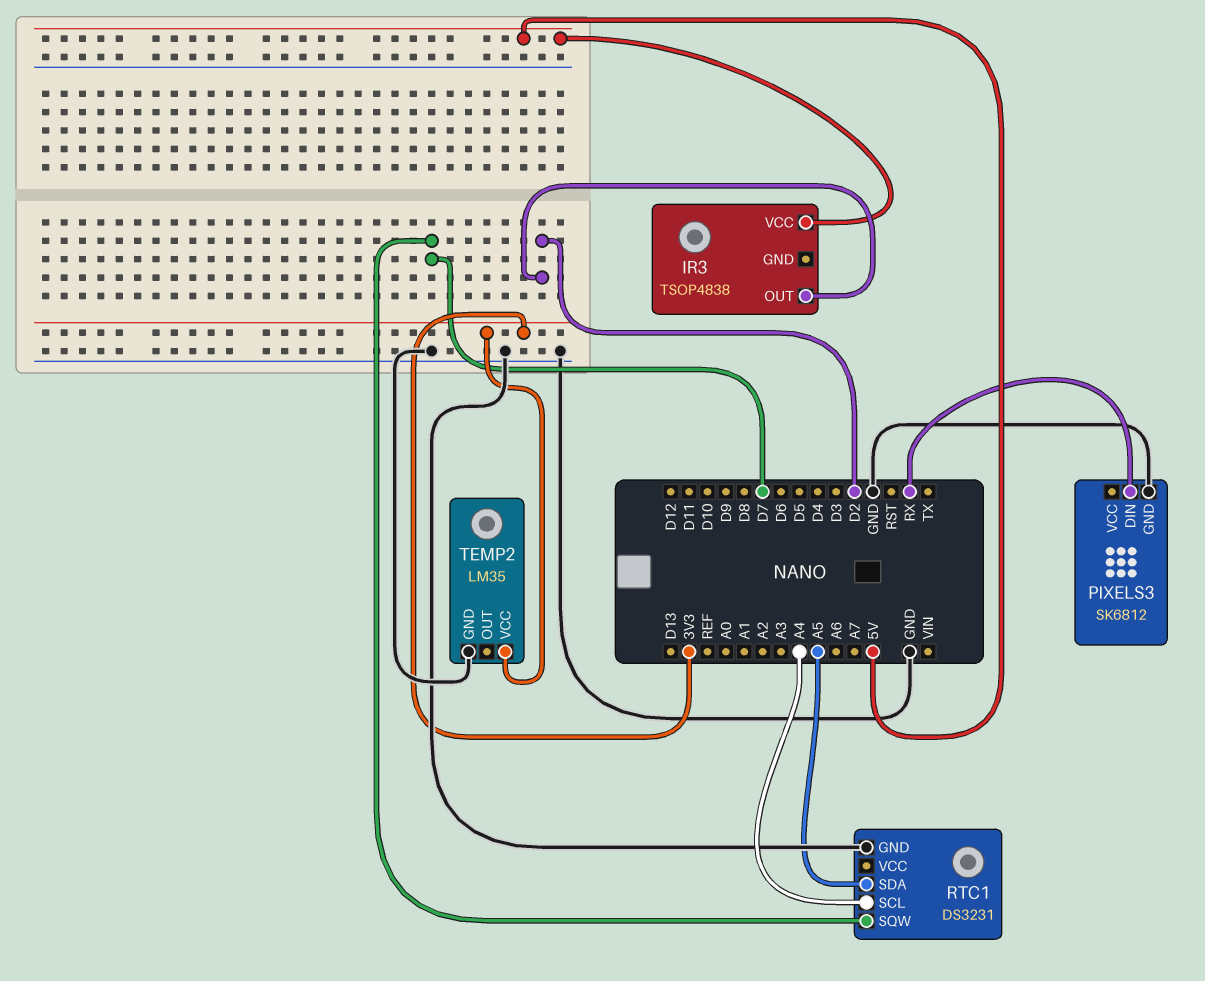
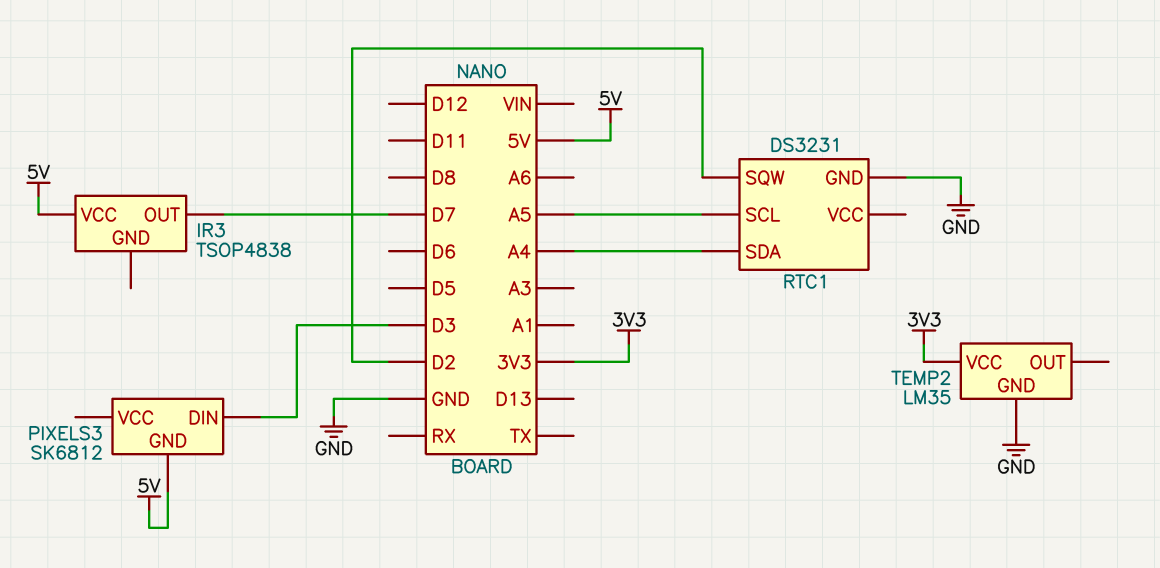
IR3 pin OUT: D2 -> D7
PIXELS3 pin DIN: RX -> D3
PIXELS3 pin GND: GND -> 5V
RTC1 pin SCL: A4 -> A5
RTC1 pin SDA: A5 -> A4
RTC1 pin SQW: D7 -> D2

